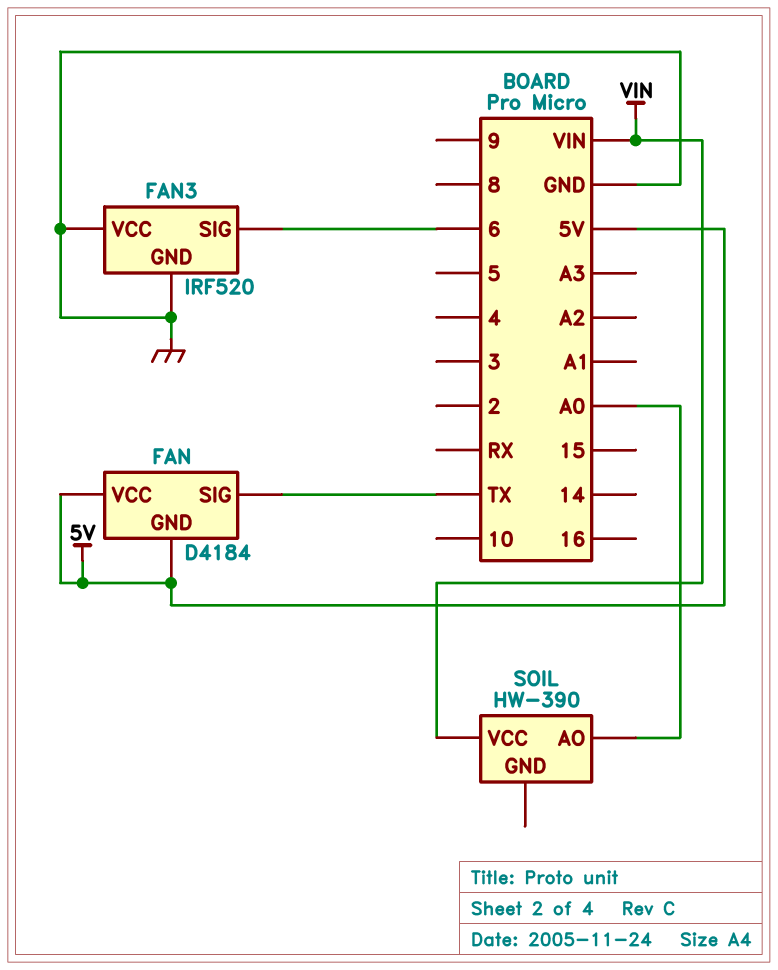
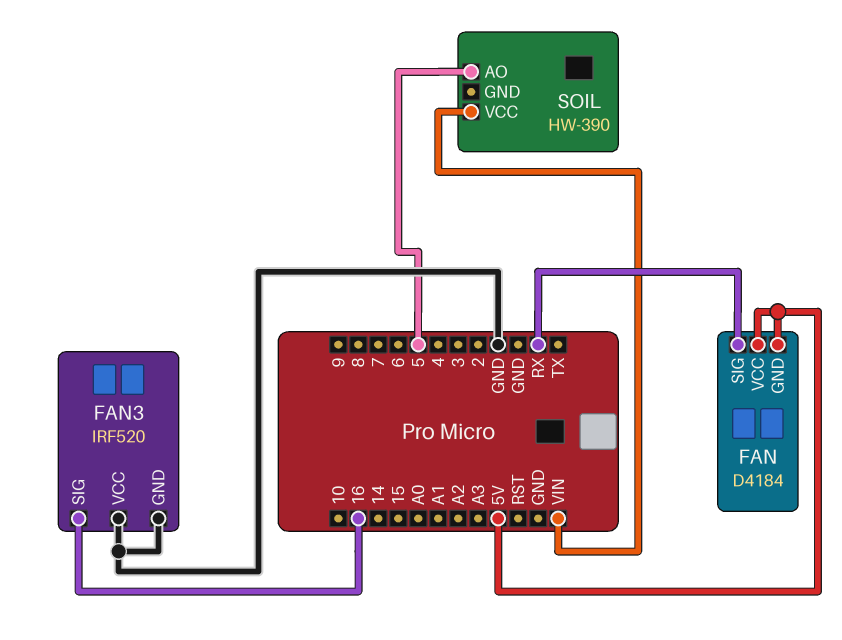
FAN pin SIG: TX -> RX
FAN3 pin SIG: 6 -> 16
SOIL pin AO: A0 -> 5

